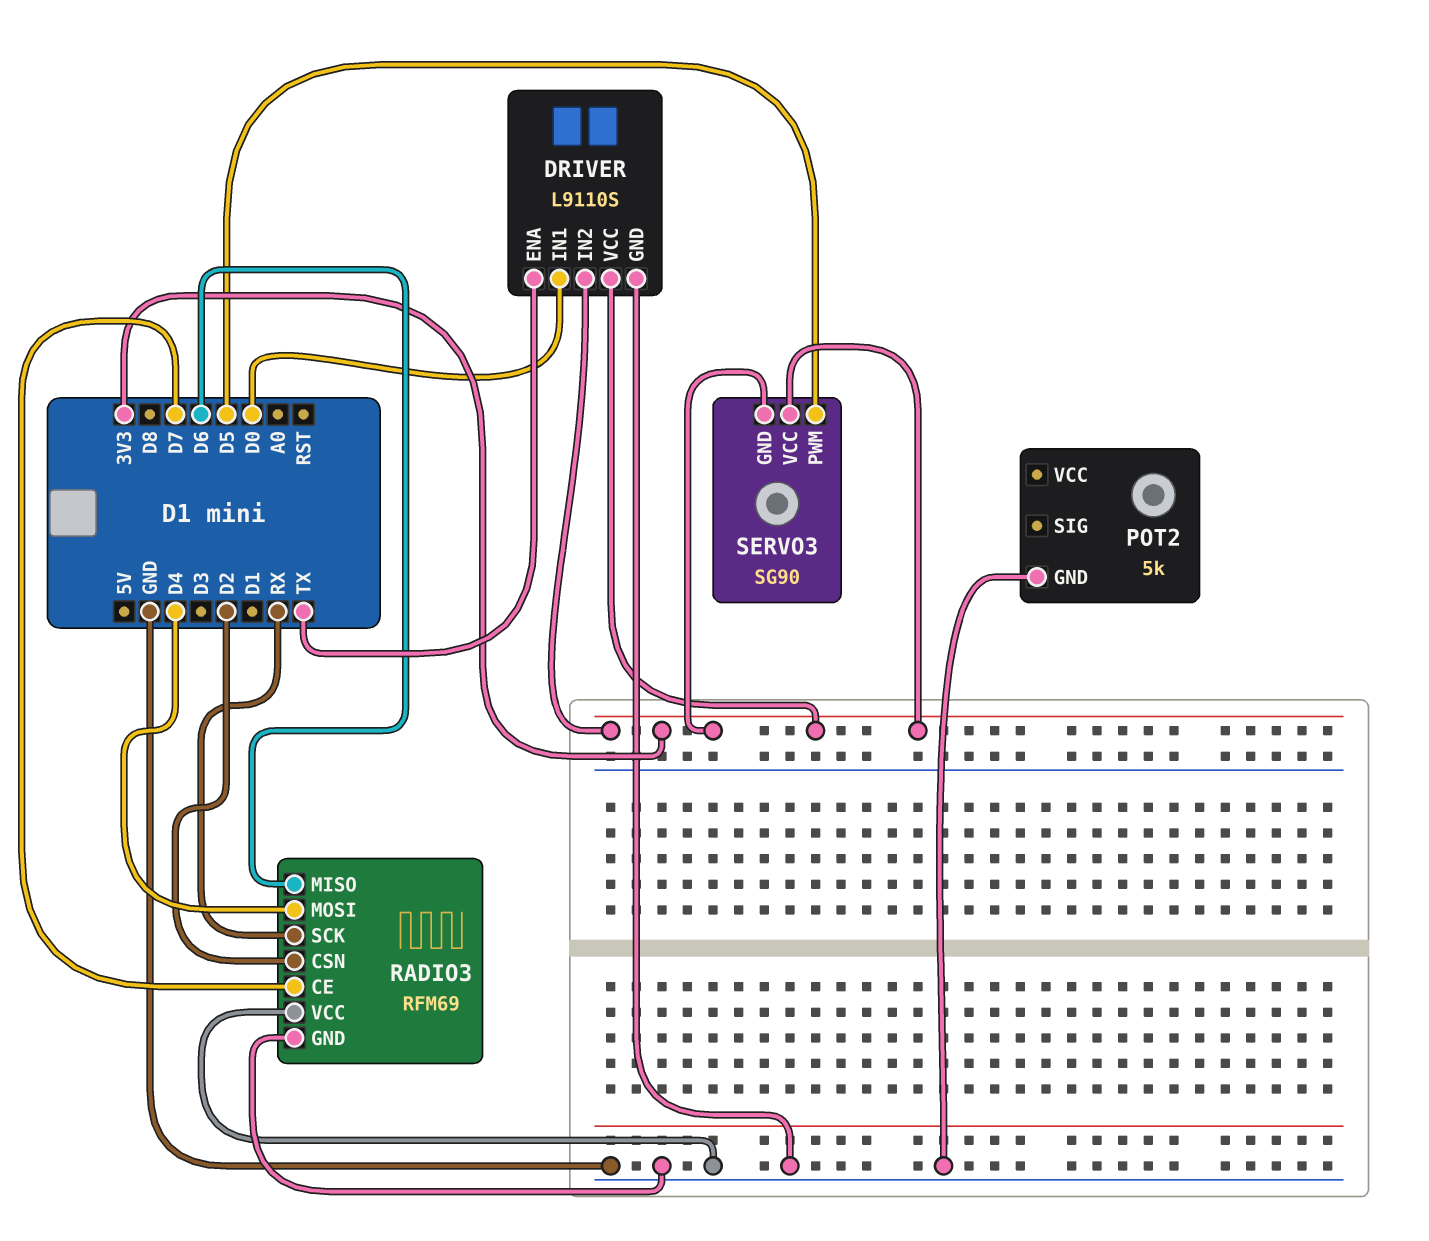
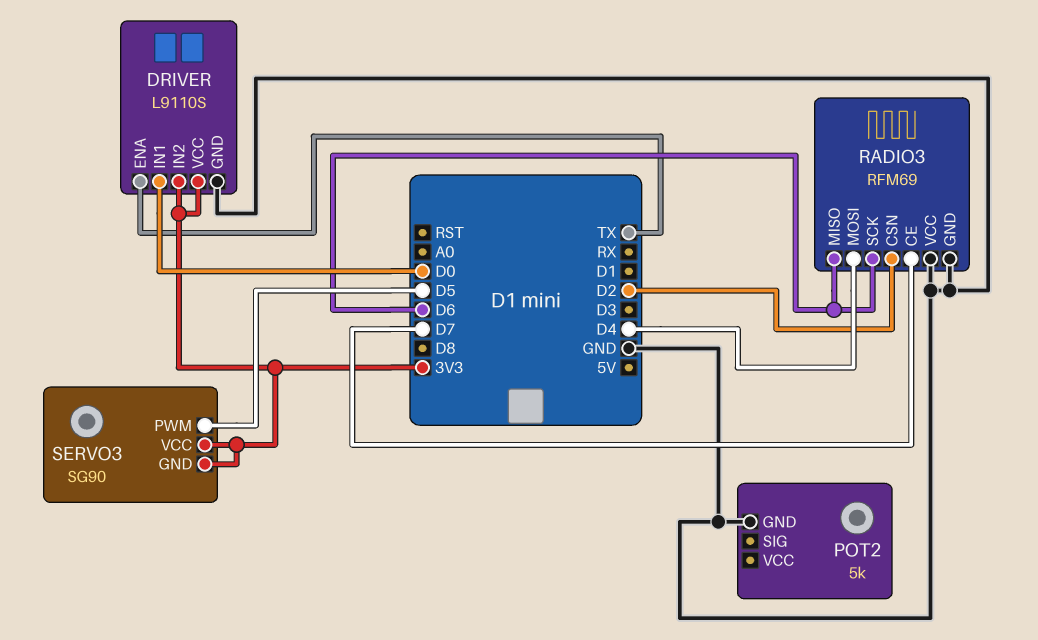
RADIO3 pin SCK: RX -> D6

